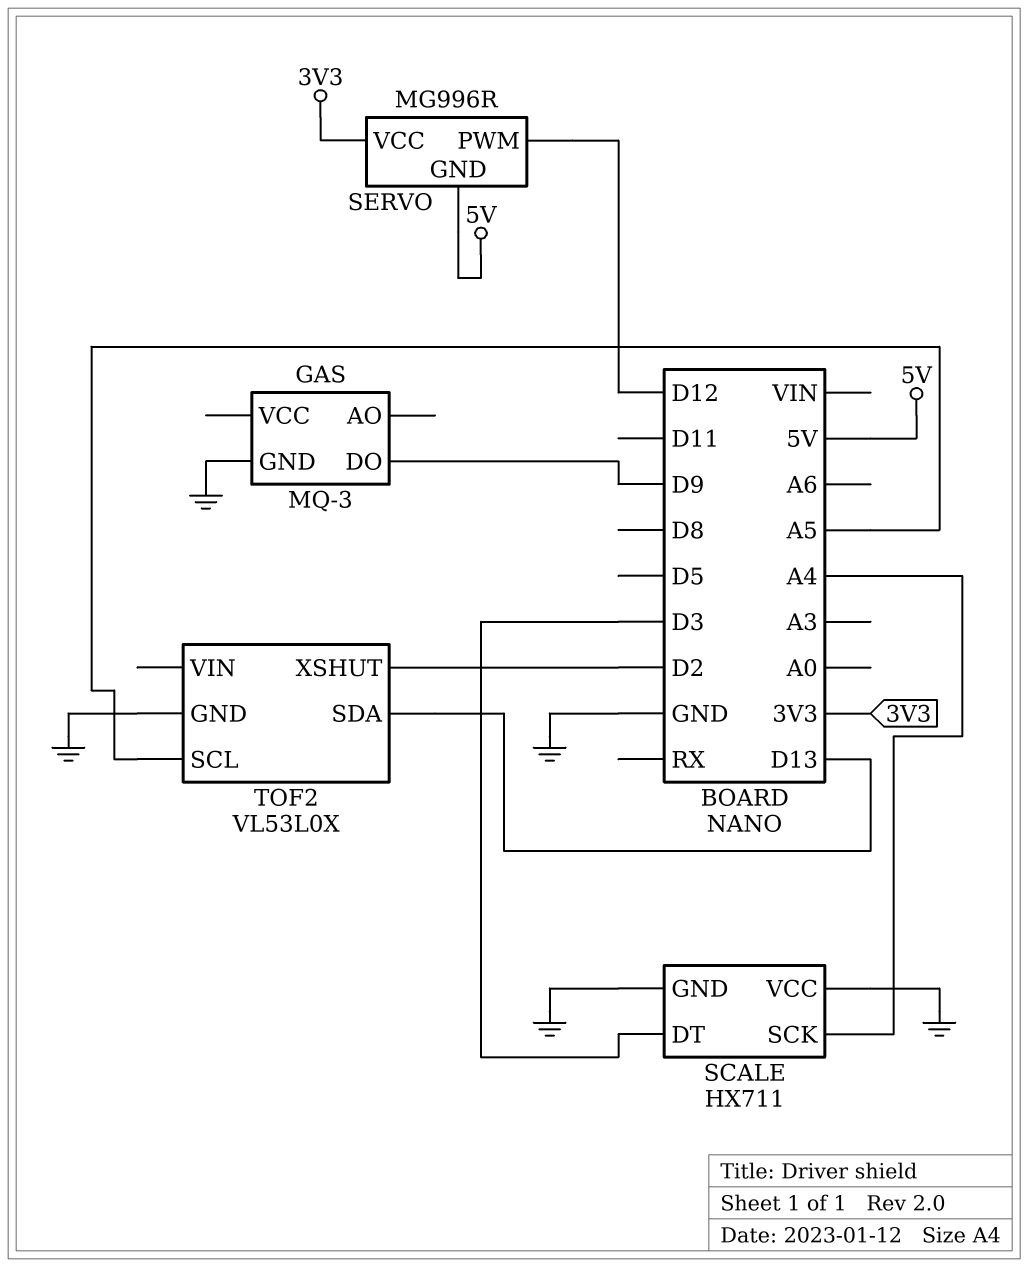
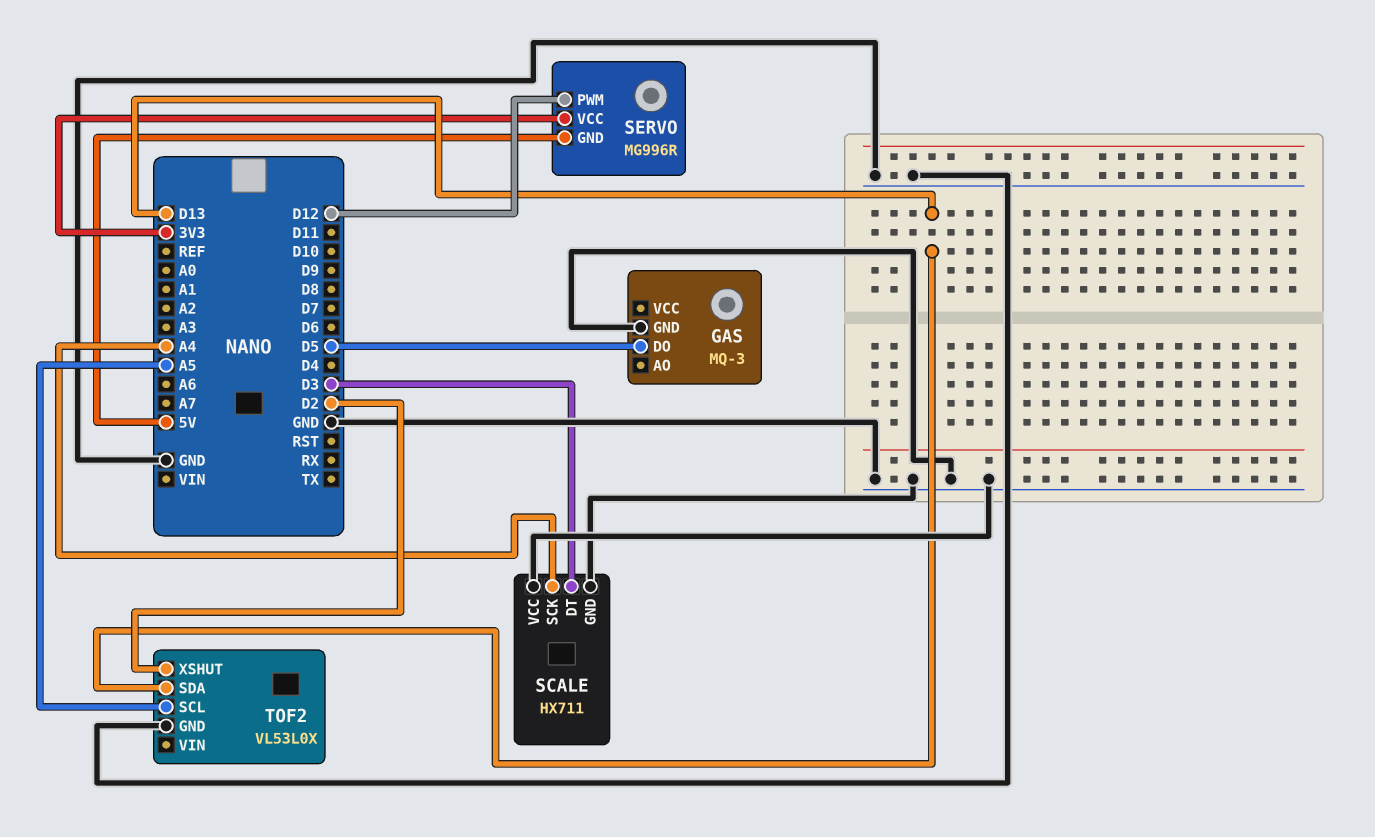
GAS pin DO: D9 -> D5

